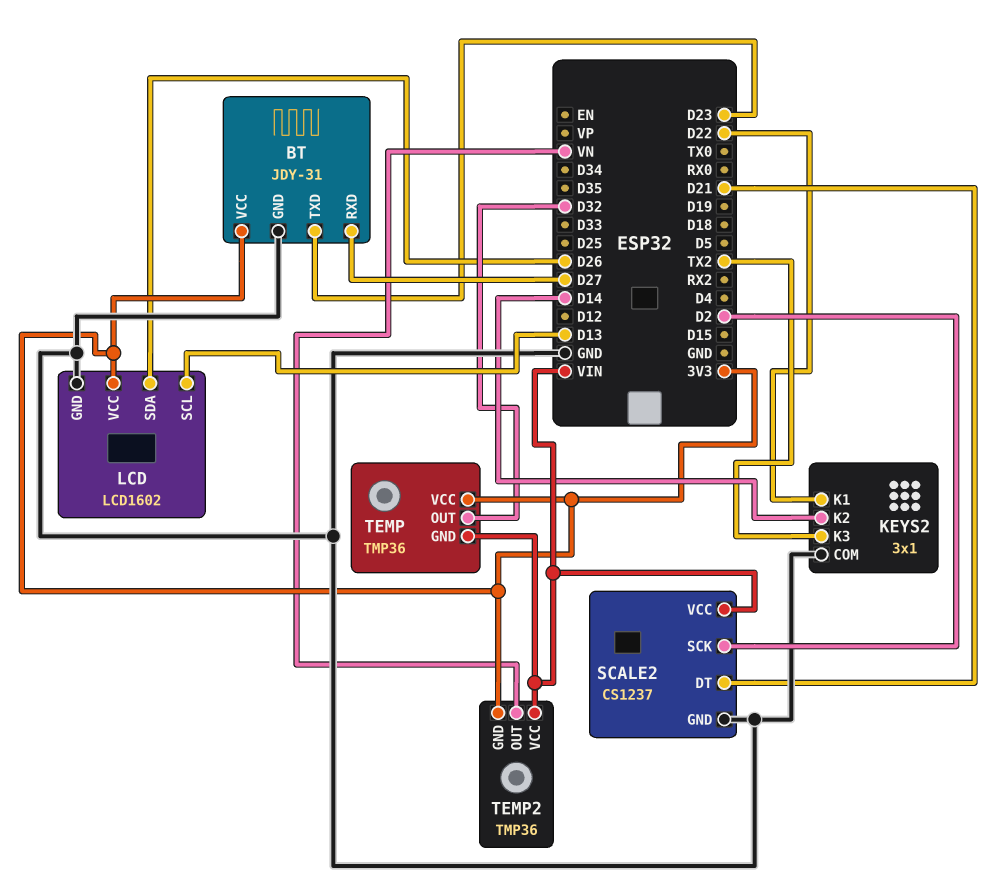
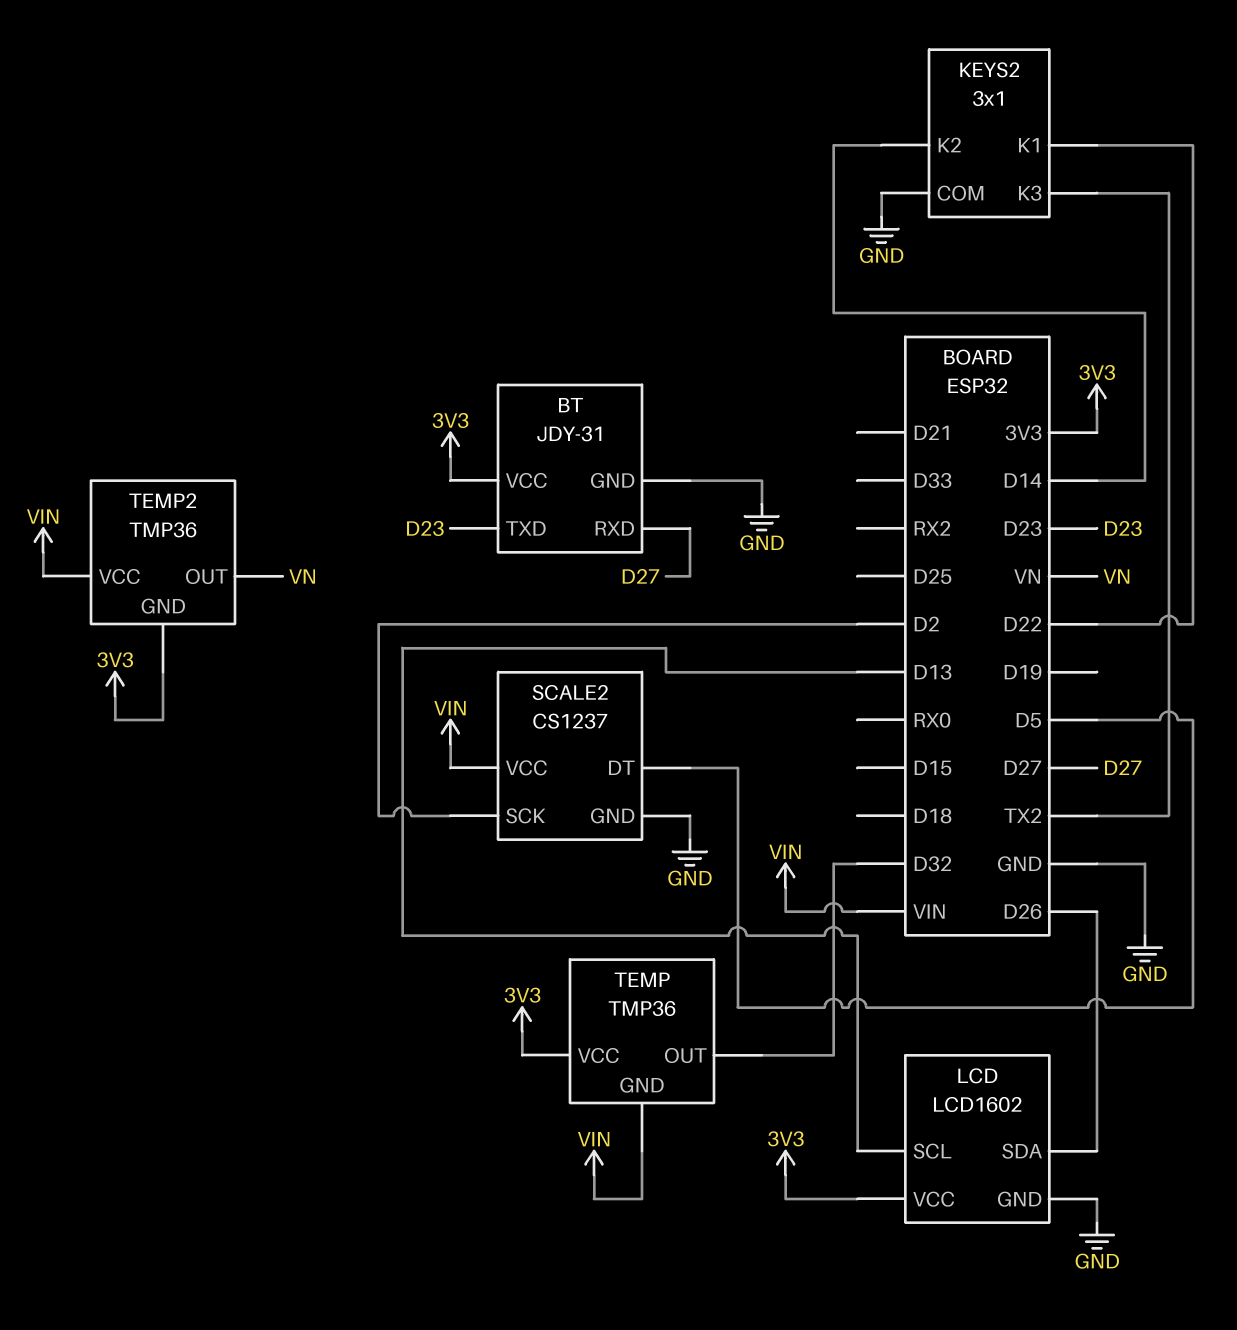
SCALE2 pin DT: D21 -> D5

